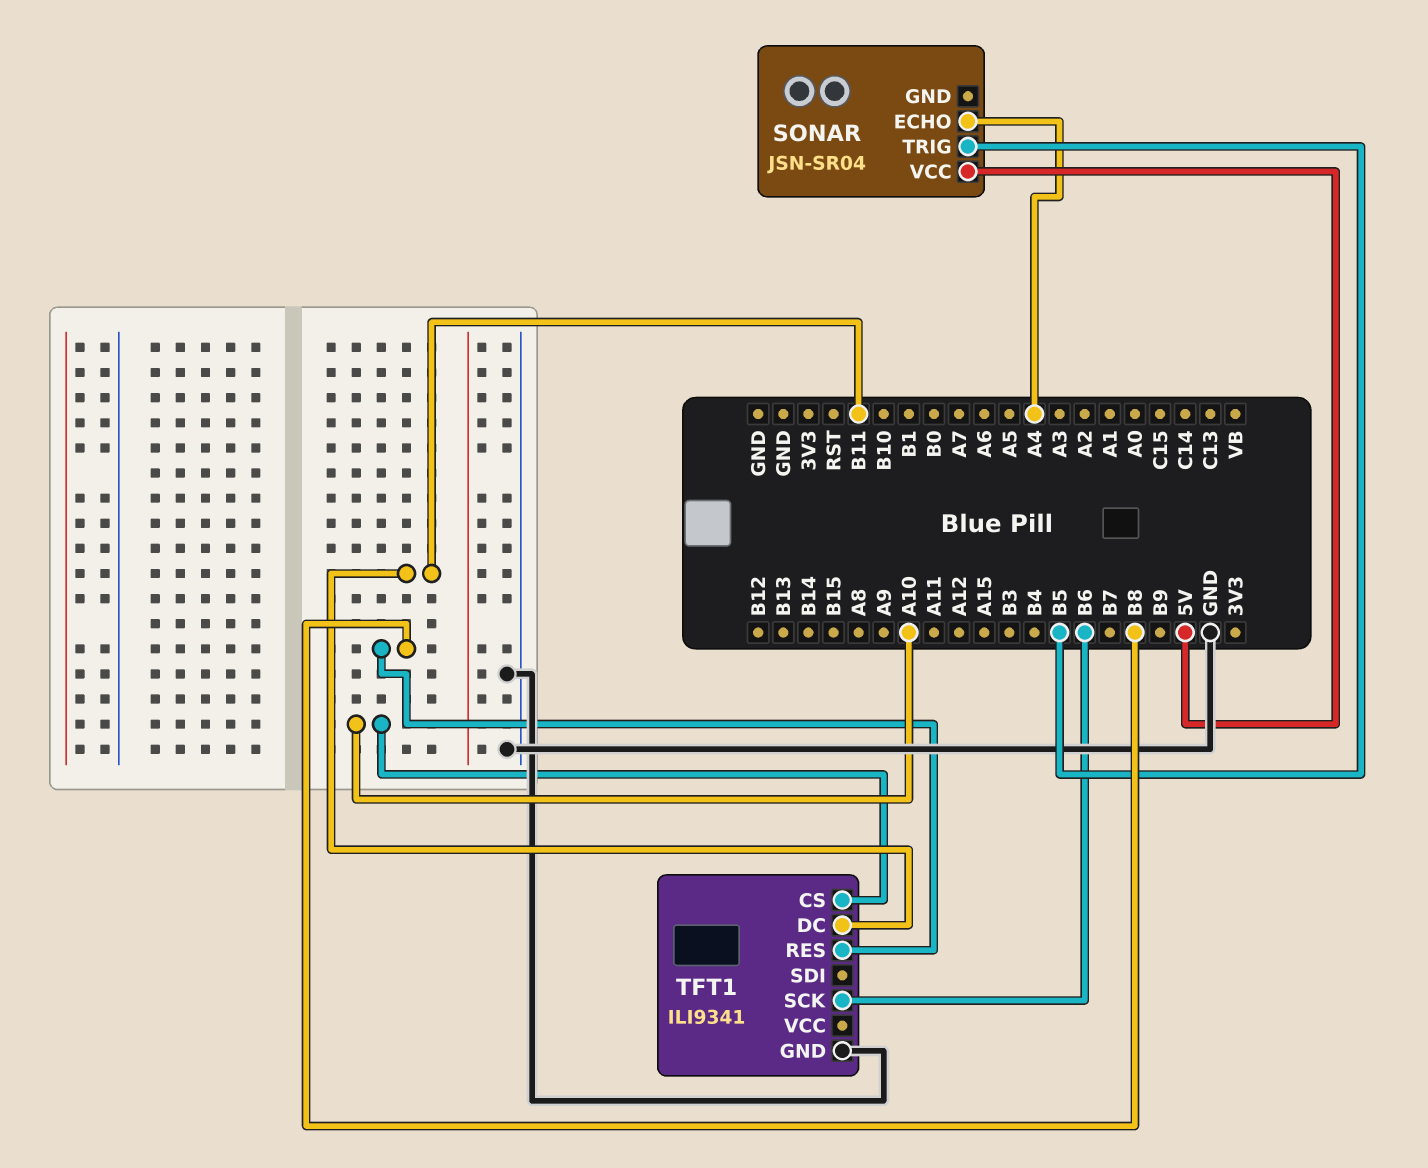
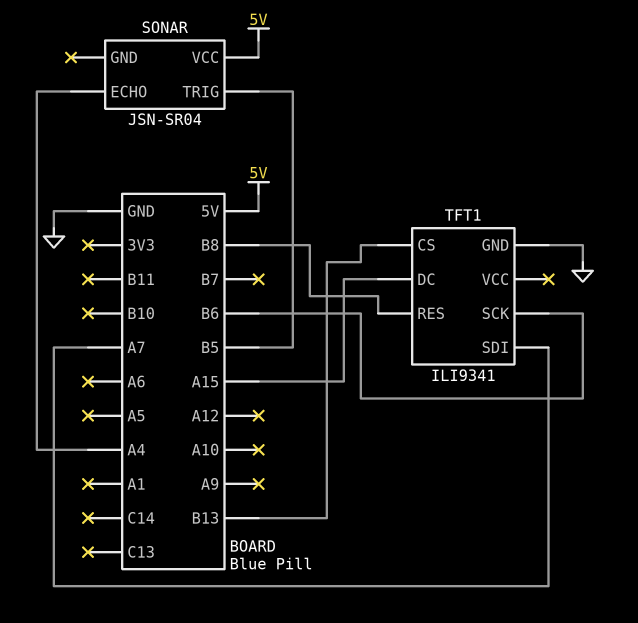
TFT1 pin CS: A10 -> B13
TFT1 pin DC: B11 -> A15
TFT1 pin SDI: none -> A7

